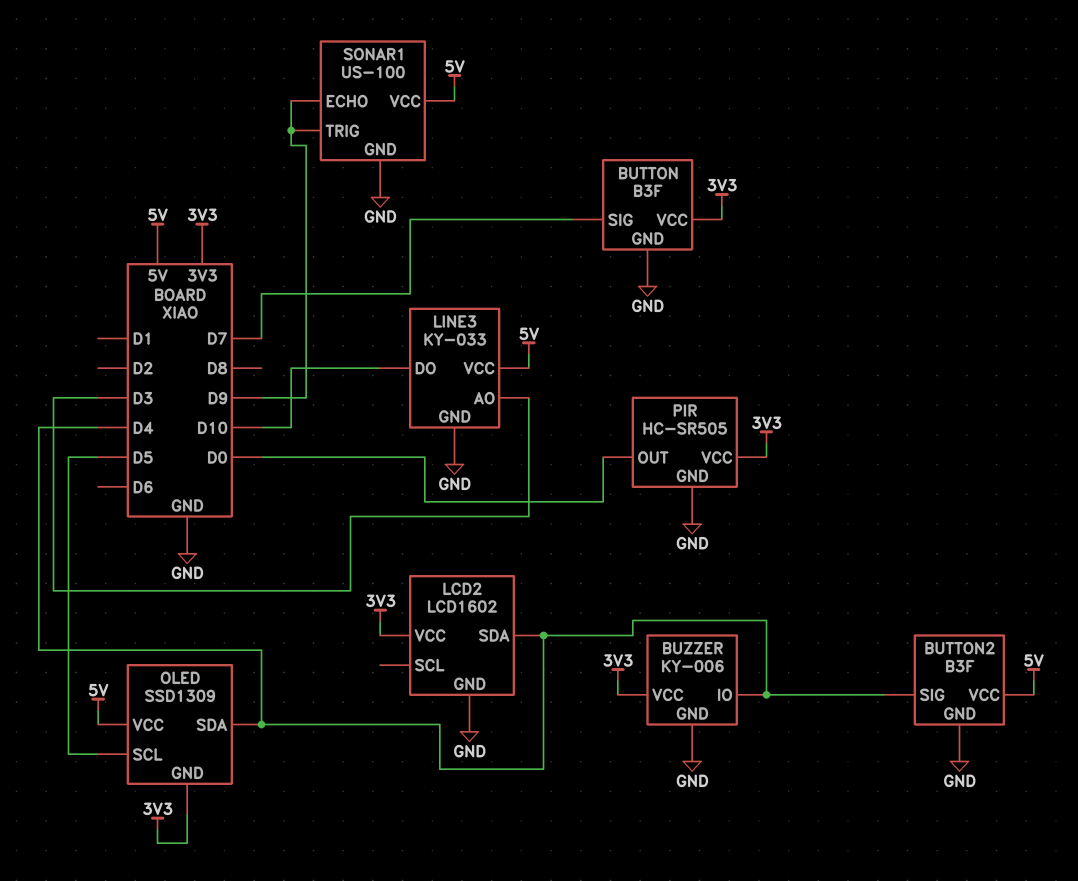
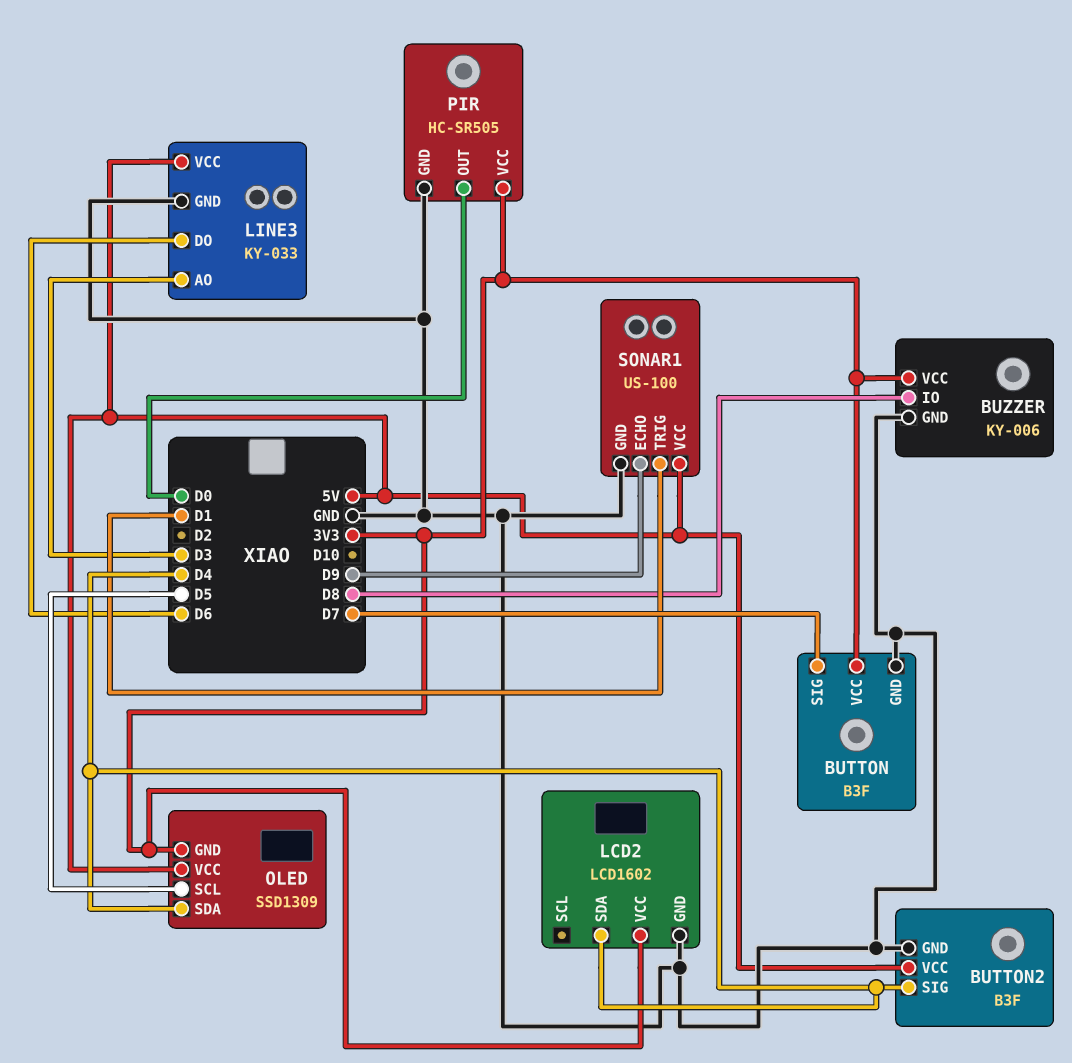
BUZZER pin IO: D4 -> D8
LINE3 pin DO: D10 -> D6
SONAR1 pin TRIG: D9 -> D1

